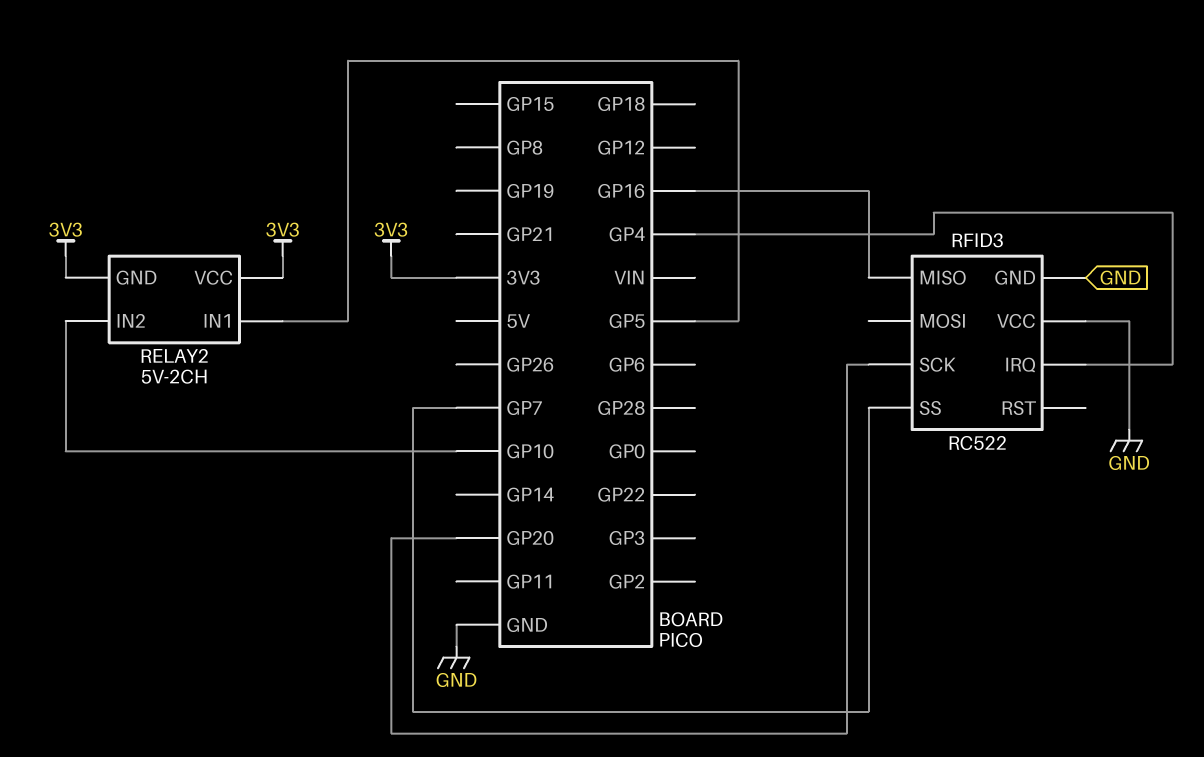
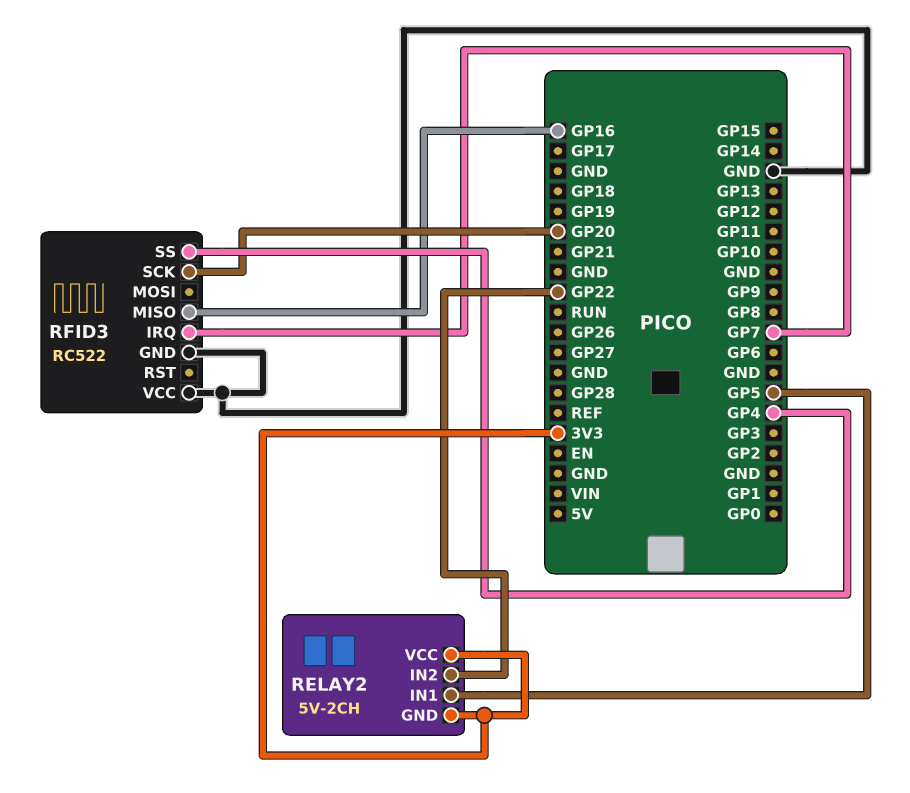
RELAY2 pin IN2: GP10 -> GP22
RFID3 pin IRQ: GP4 -> GP7
RFID3 pin SS: GP7 -> GP4

